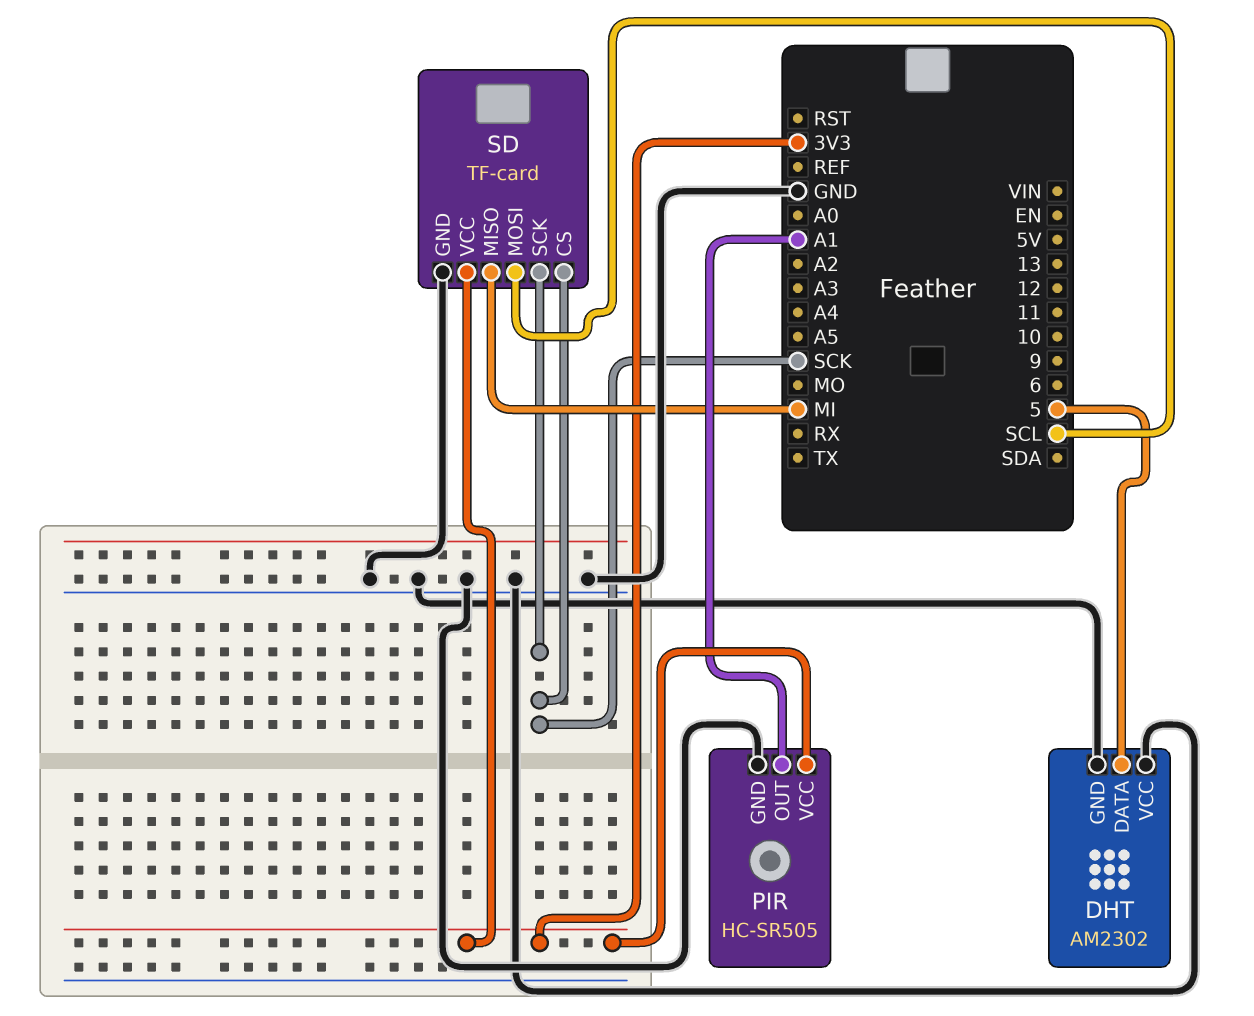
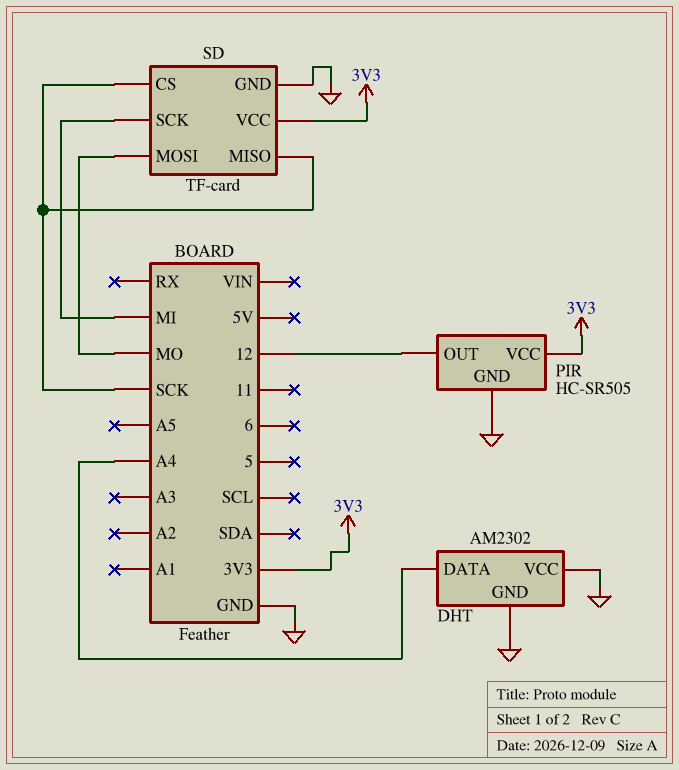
DHT pin DATA: 5 -> A4
PIR pin OUT: A1 -> 12
SD pin MISO: MI -> SCK
SD pin MOSI: SCL -> MO
SD pin SCK: SCK -> MI

